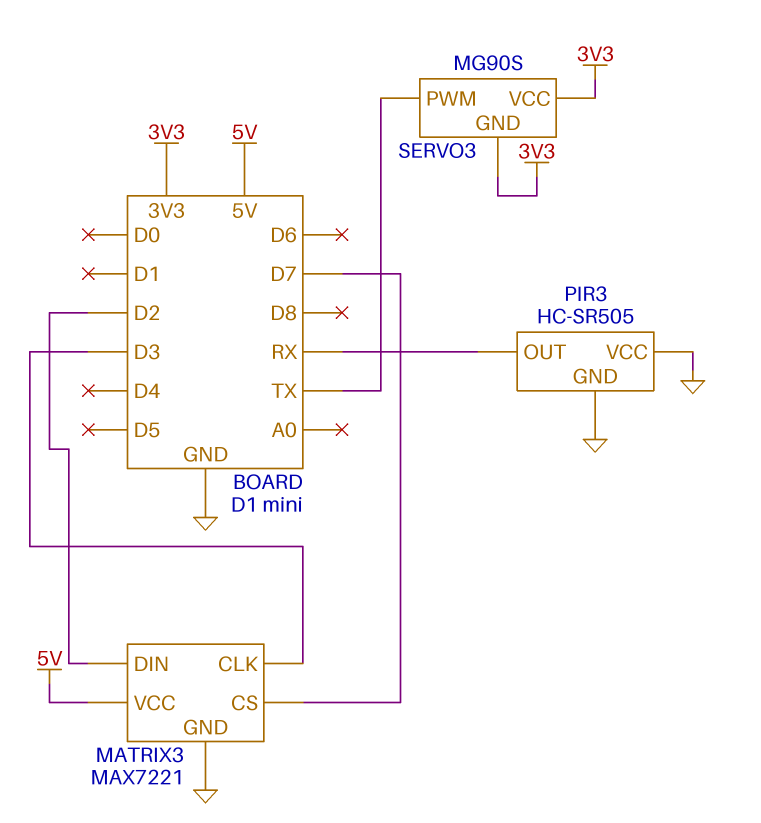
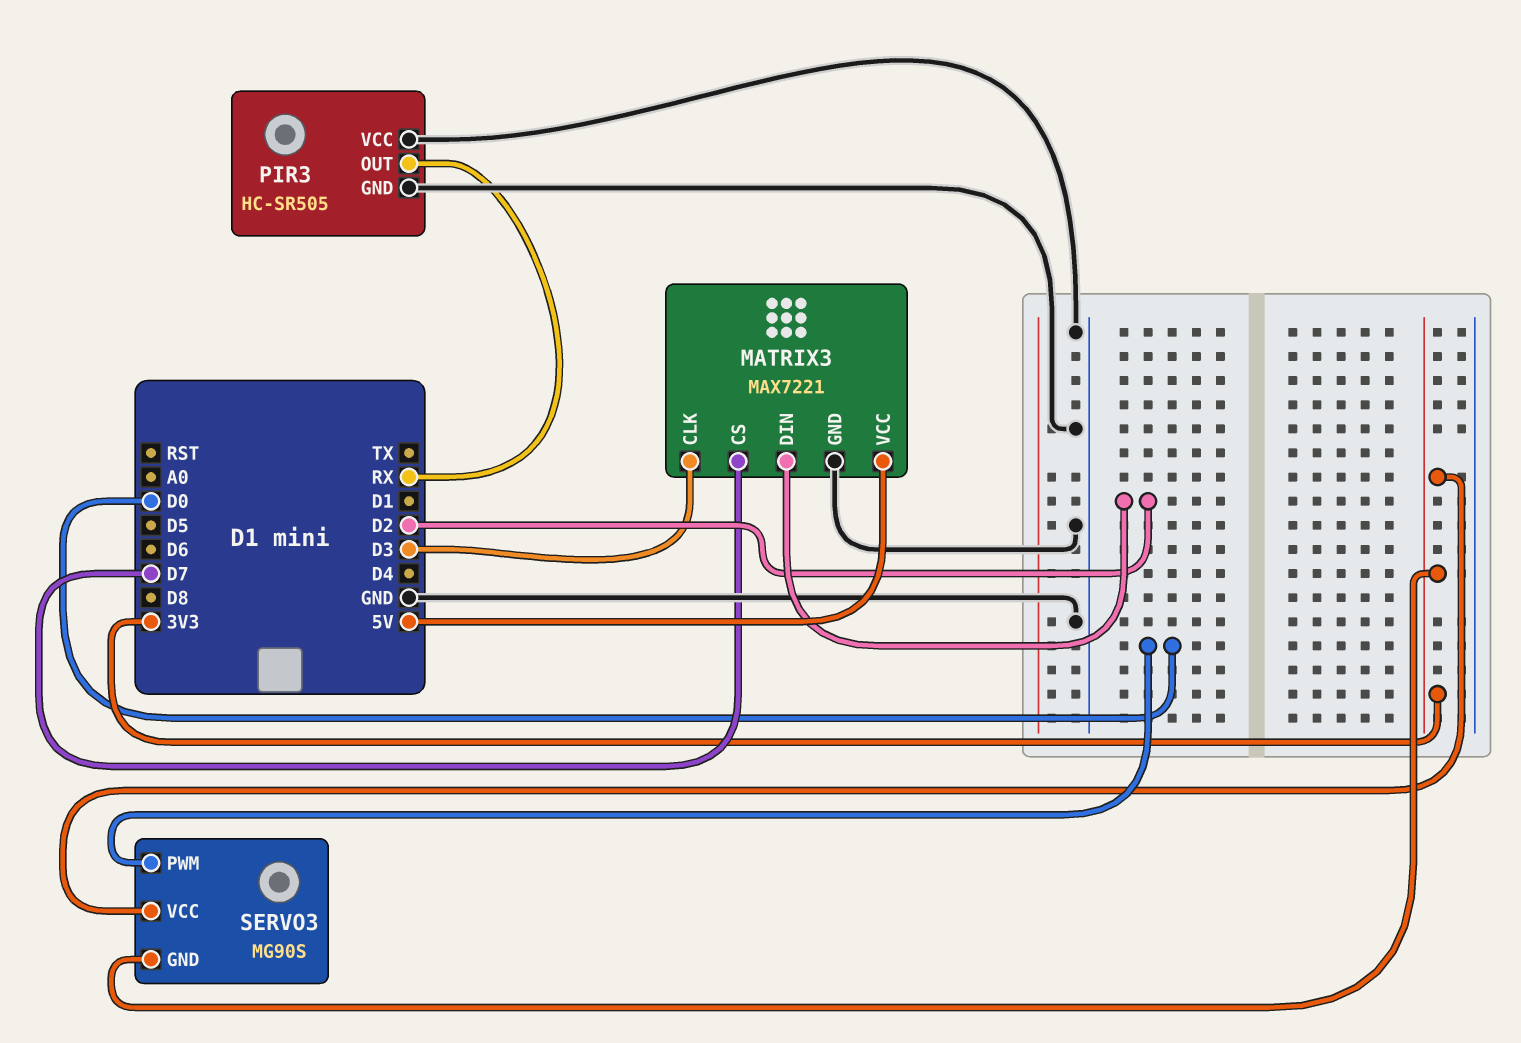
SERVO3 pin PWM: TX -> D0

